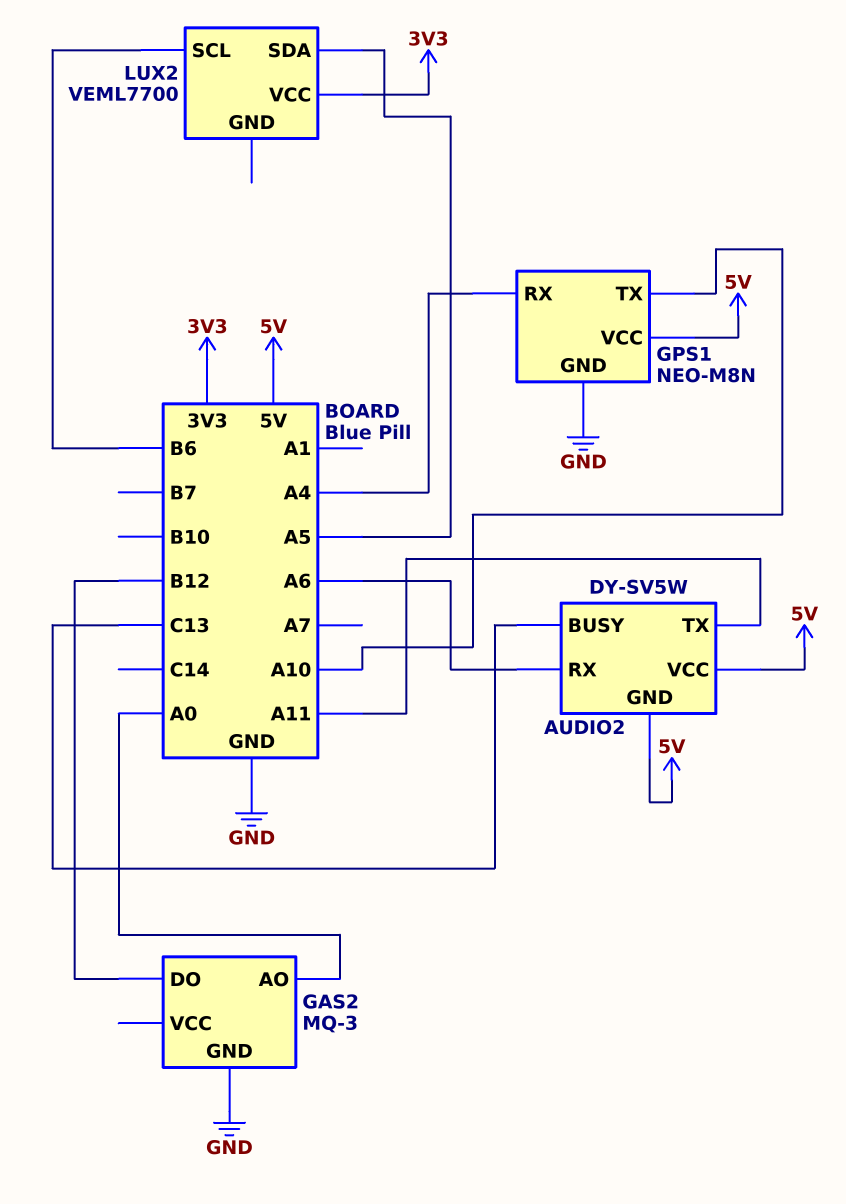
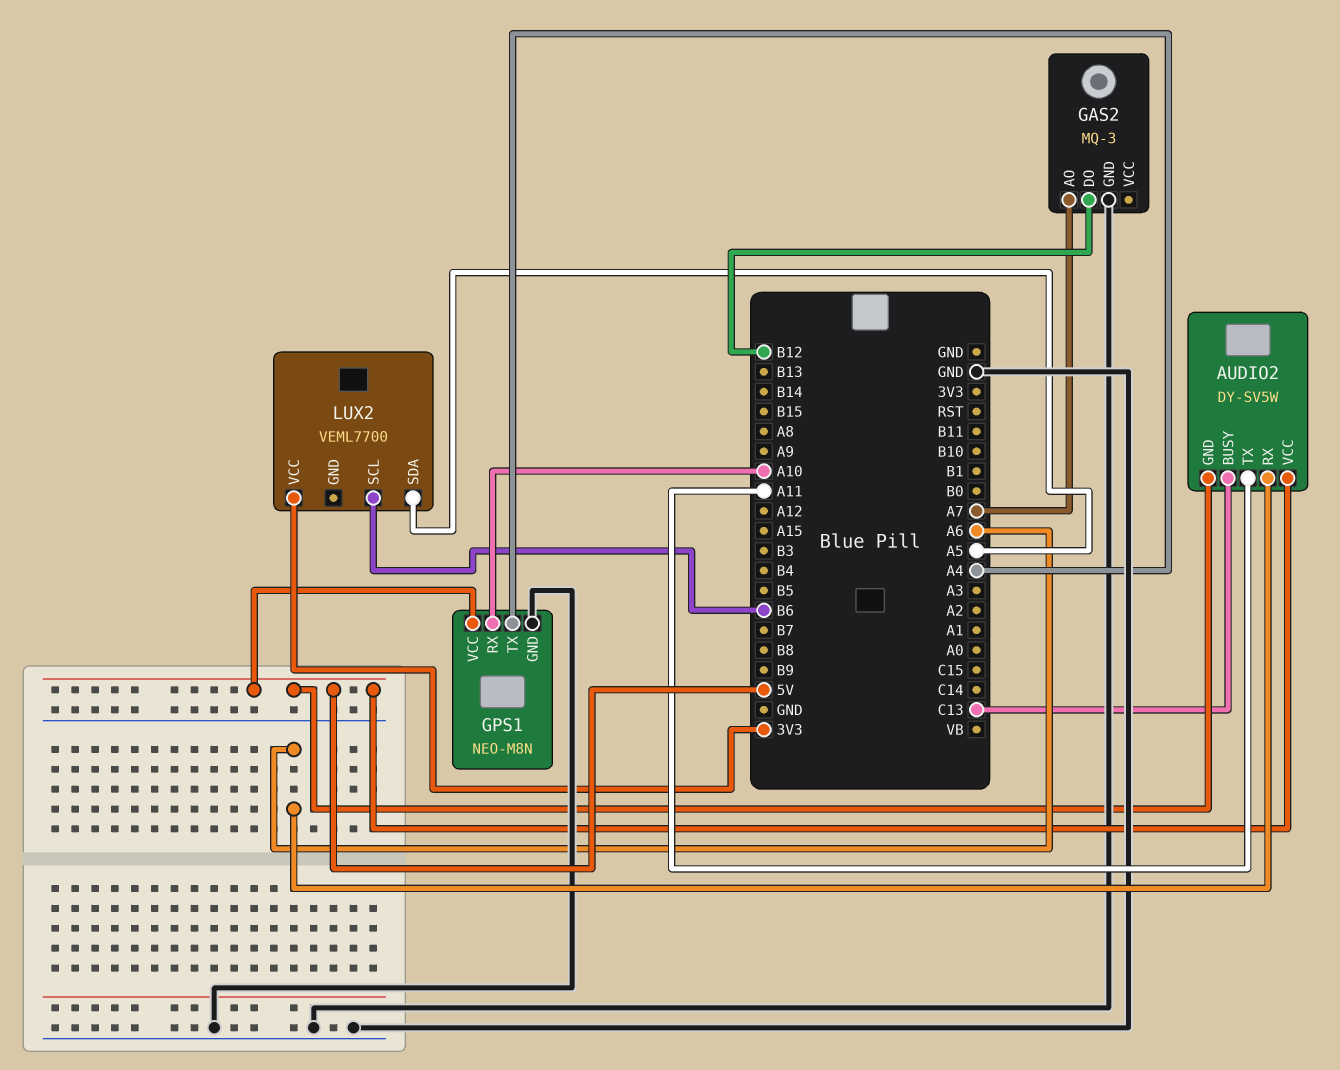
GAS2 pin AO: A0 -> A7
GPS1 pin RX: A4 -> A10
GPS1 pin TX: A10 -> A4

